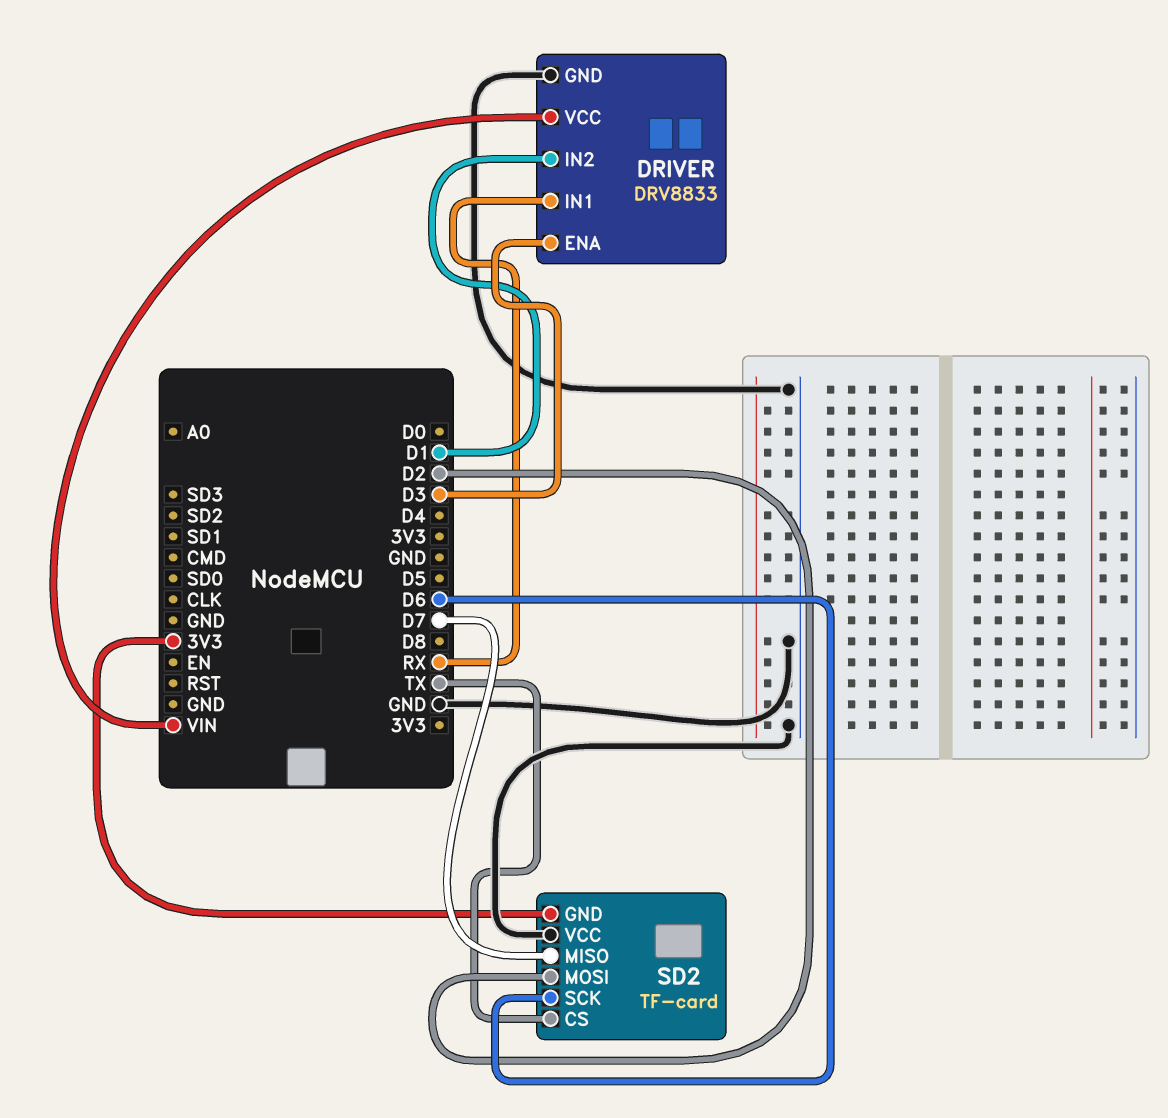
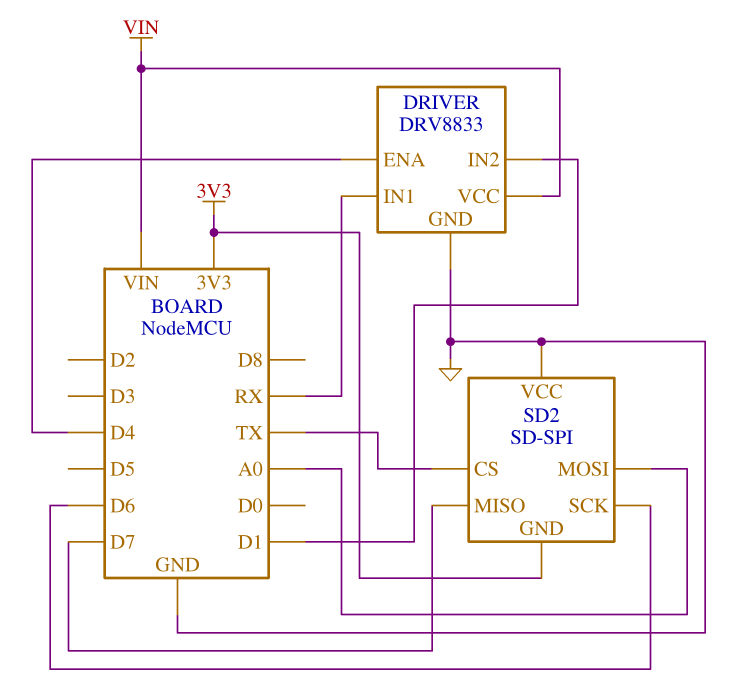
DRIVER pin ENA: D3 -> D4
SD2: TF-card -> SD-SPI
SD2 pin MOSI: D2 -> A0

